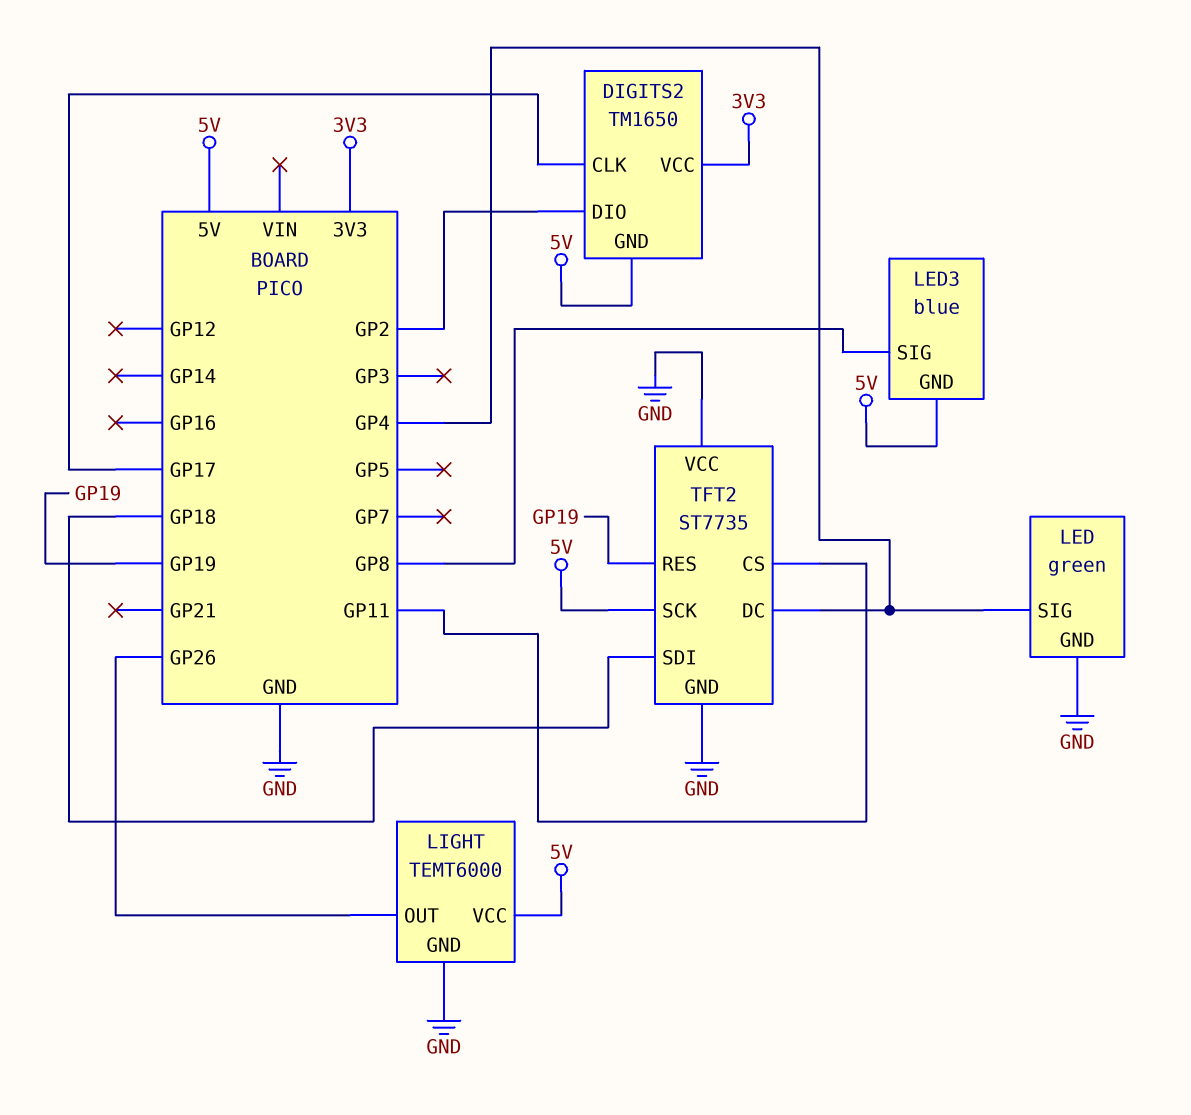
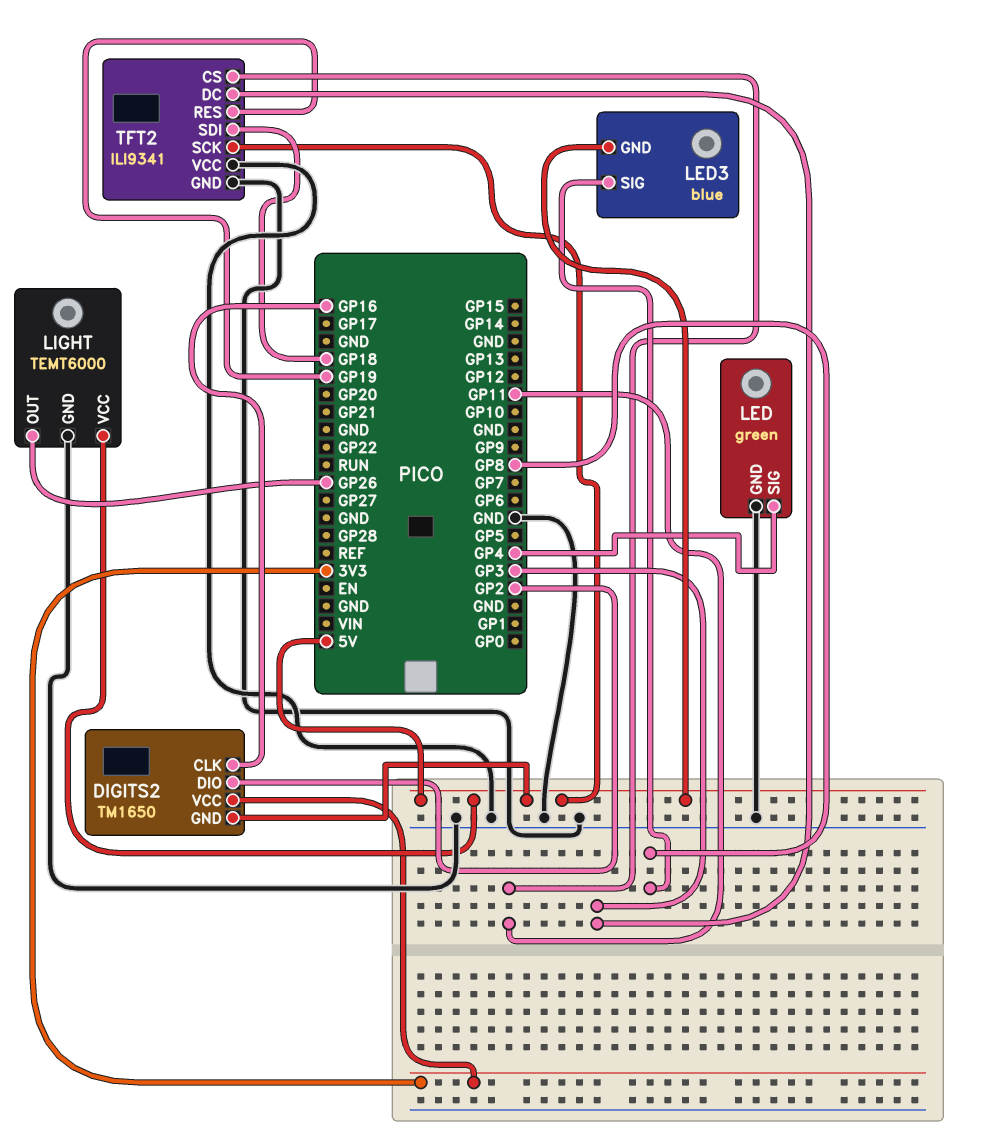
DIGITS2 pin CLK: GP17 -> GP16
TFT2: ST7735 -> ILI9341
TFT2 pin DC: GP4 -> GP3

